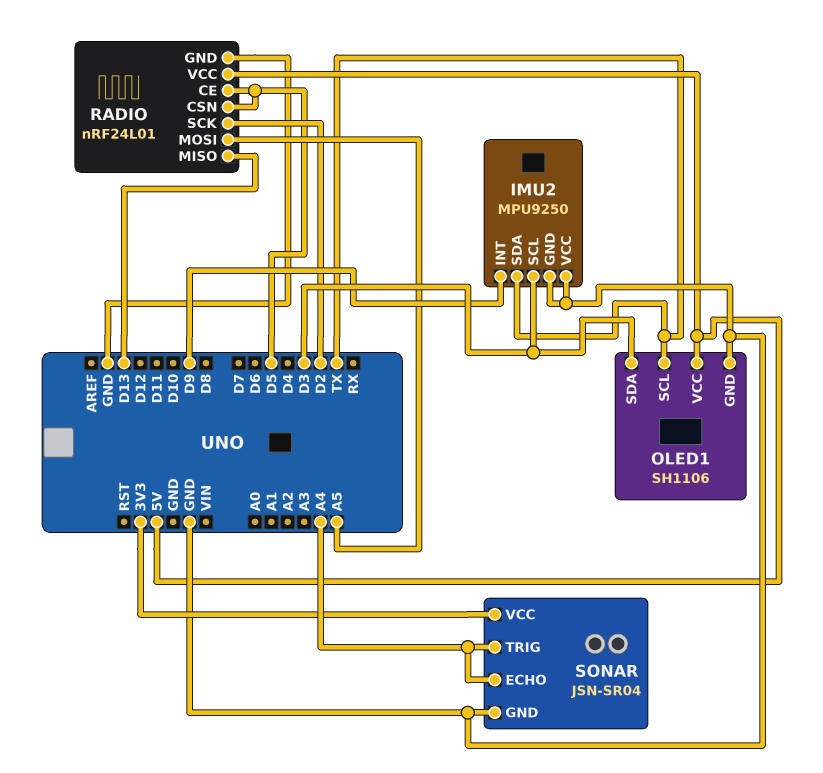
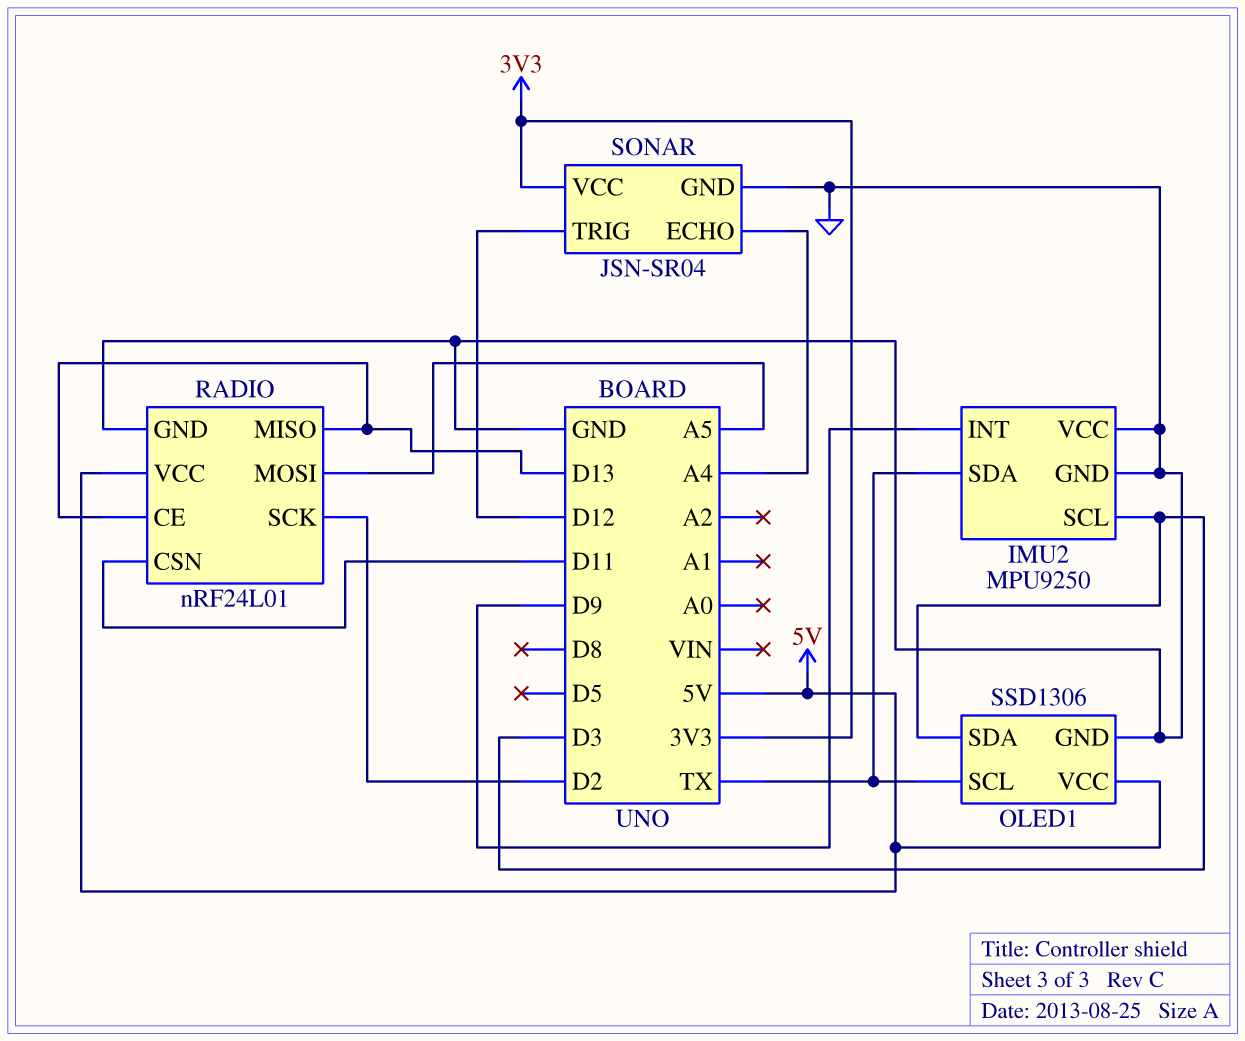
OLED1: SH1106 -> SSD1306
RADIO pin CE: D5 -> D13
RADIO pin CSN: D5 -> D11
SONAR pin TRIG: A4 -> D12

